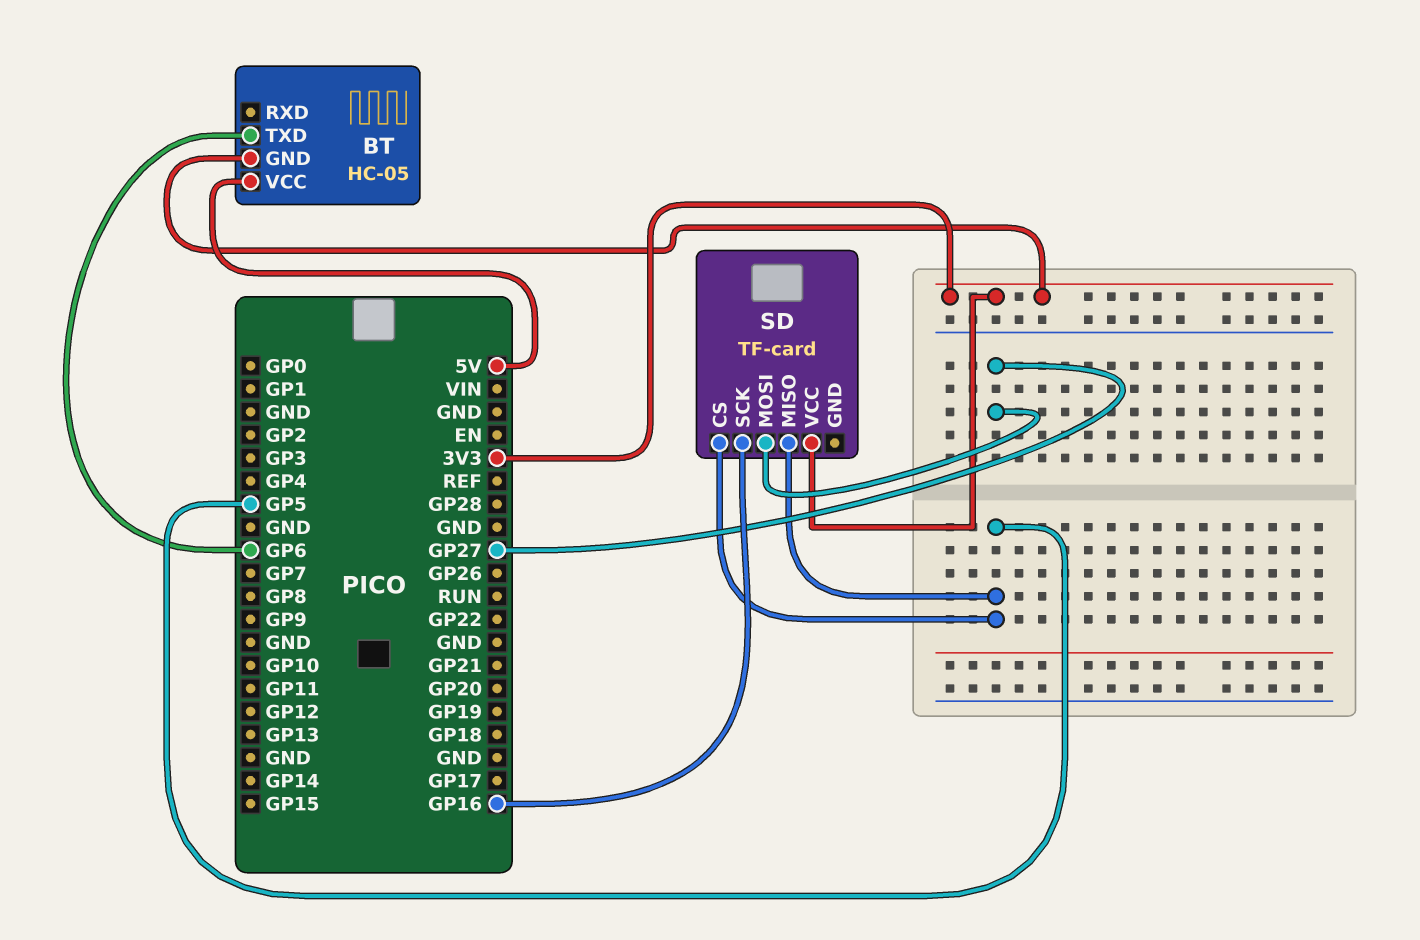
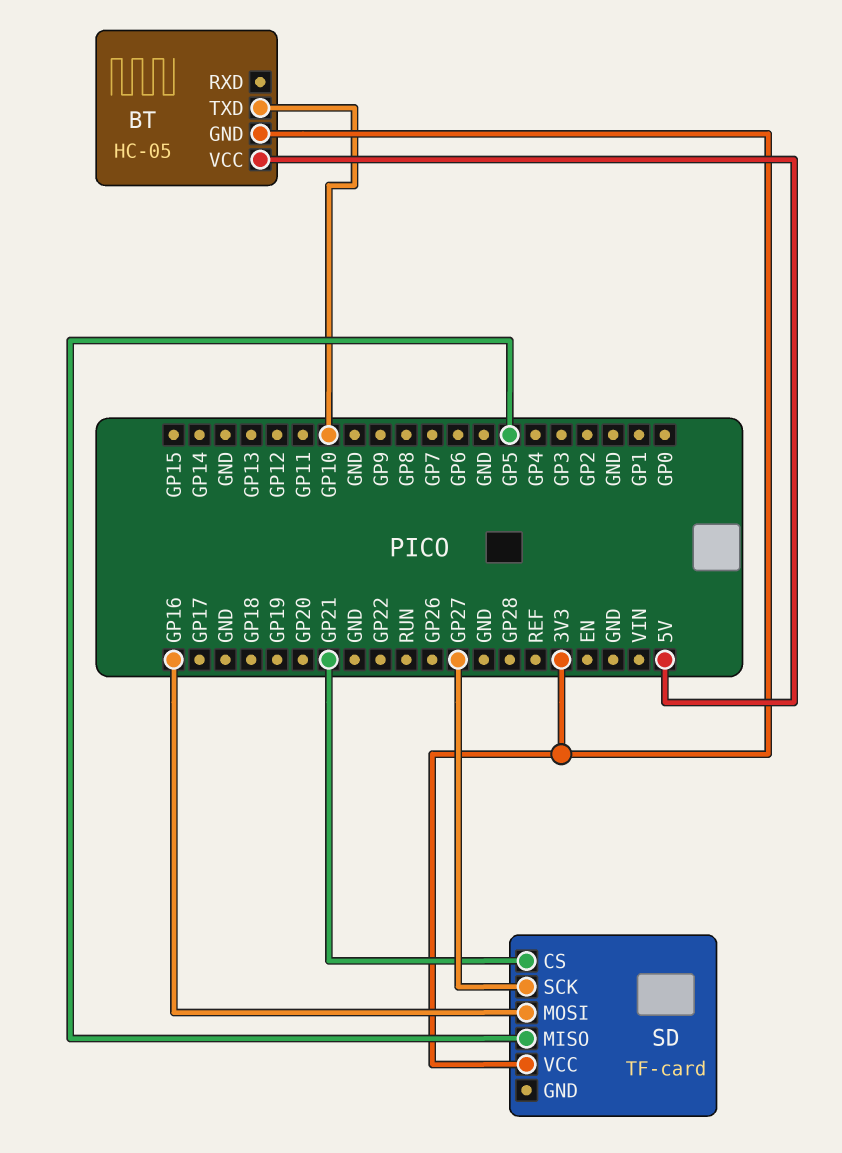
BT pin TXD: GP6 -> GP10
SD pin CS: GP5 -> GP21
SD pin MOSI: GP27 -> GP16
SD pin SCK: GP16 -> GP27

